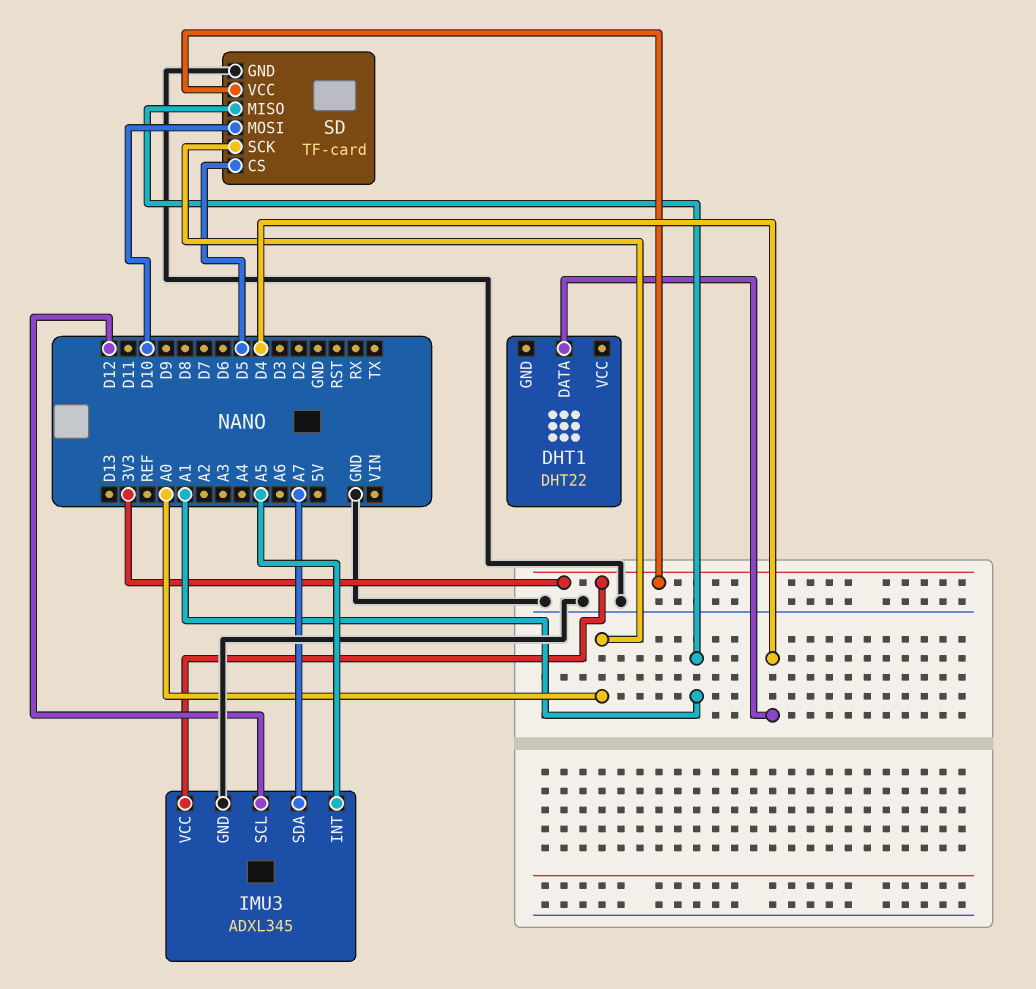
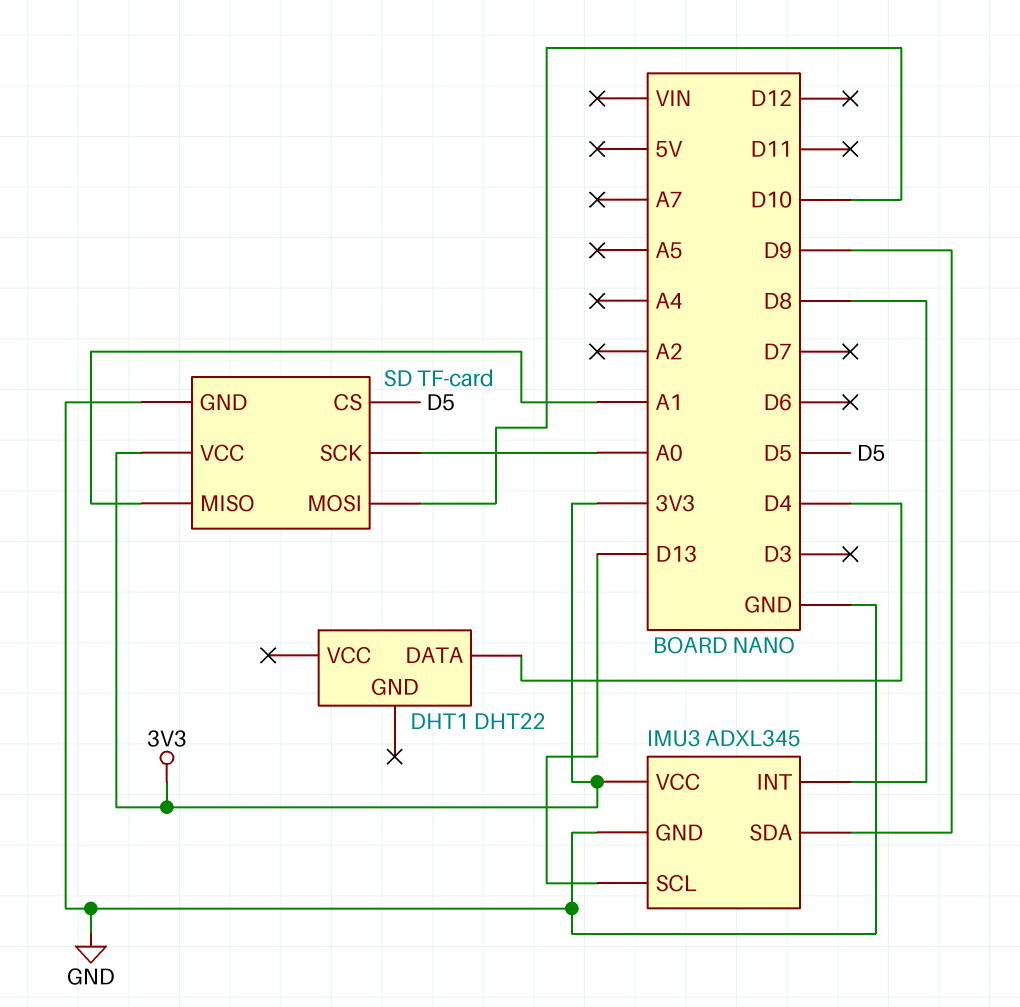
IMU3 pin INT: A5 -> D8
IMU3 pin SCL: D12 -> D13
IMU3 pin SDA: A7 -> D9

